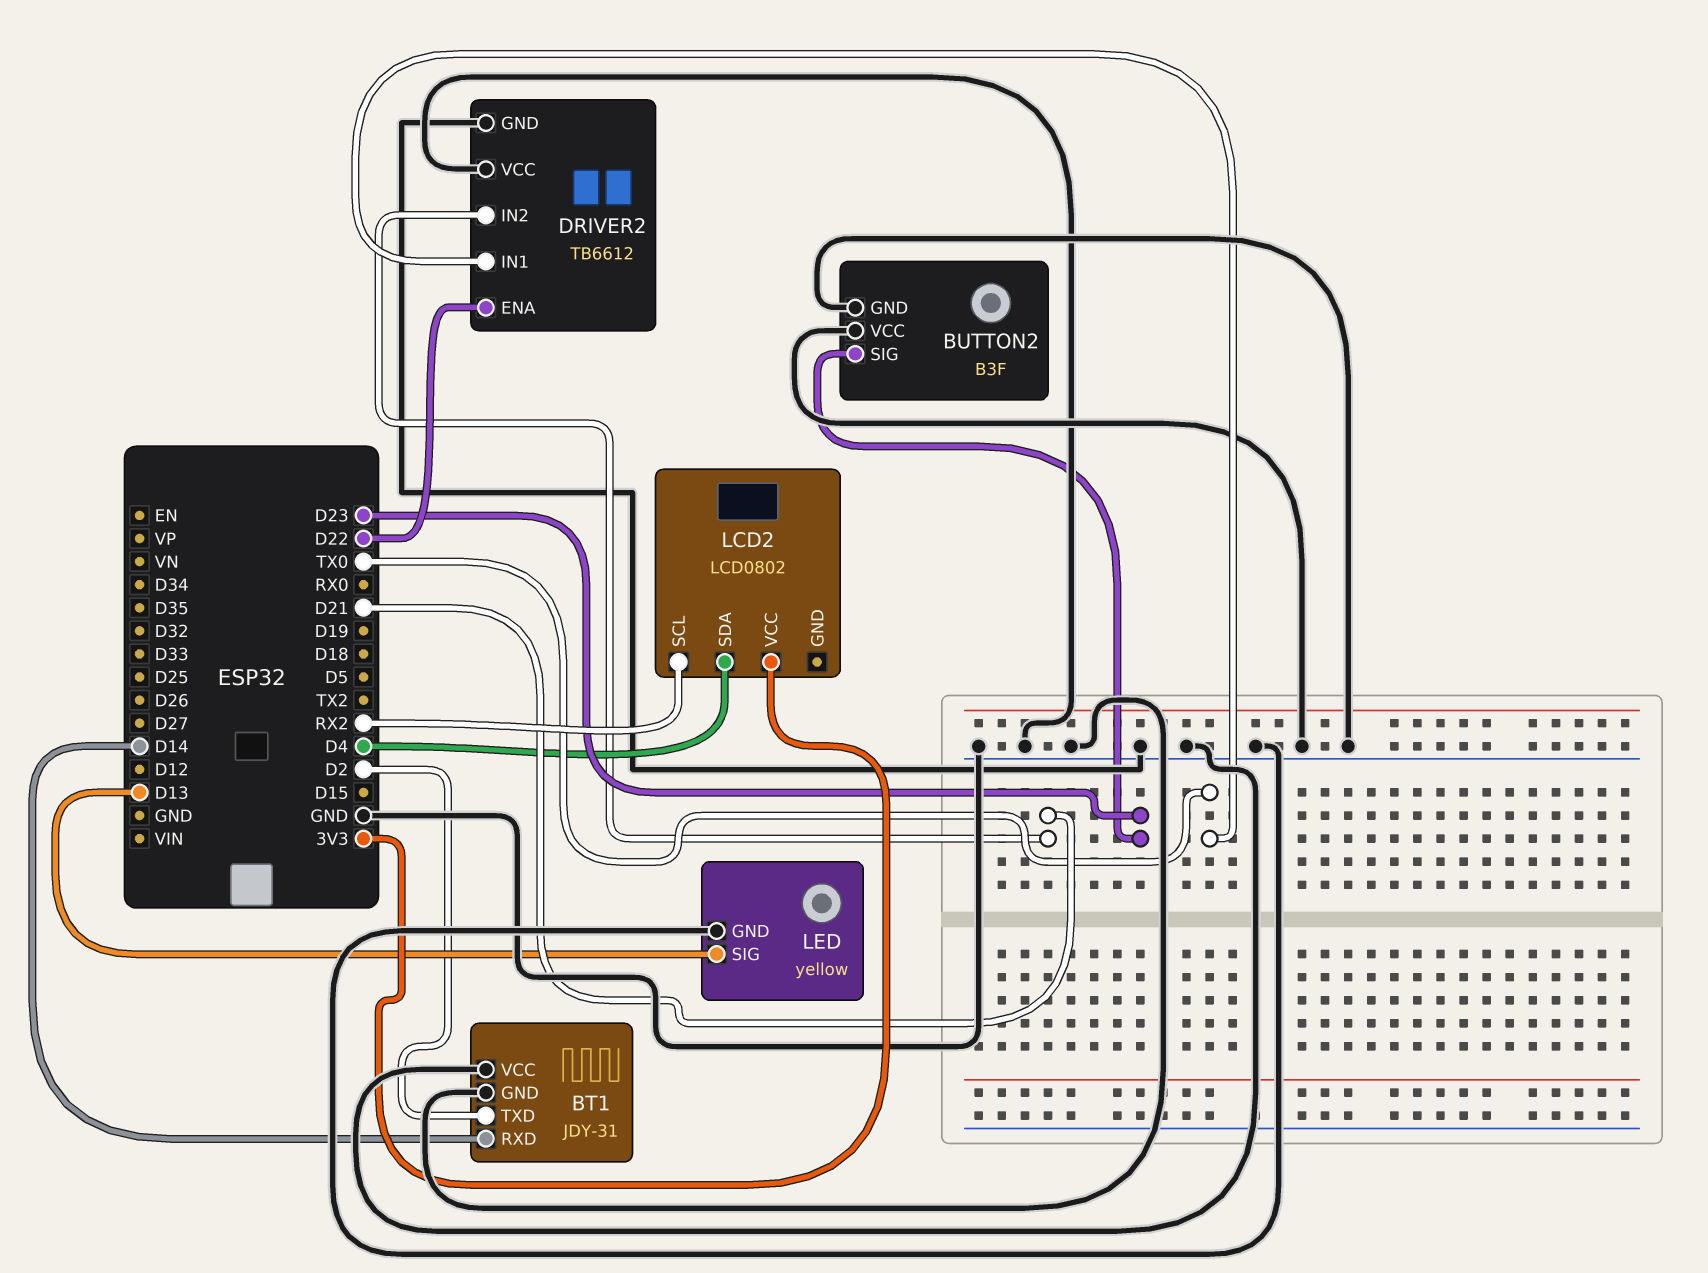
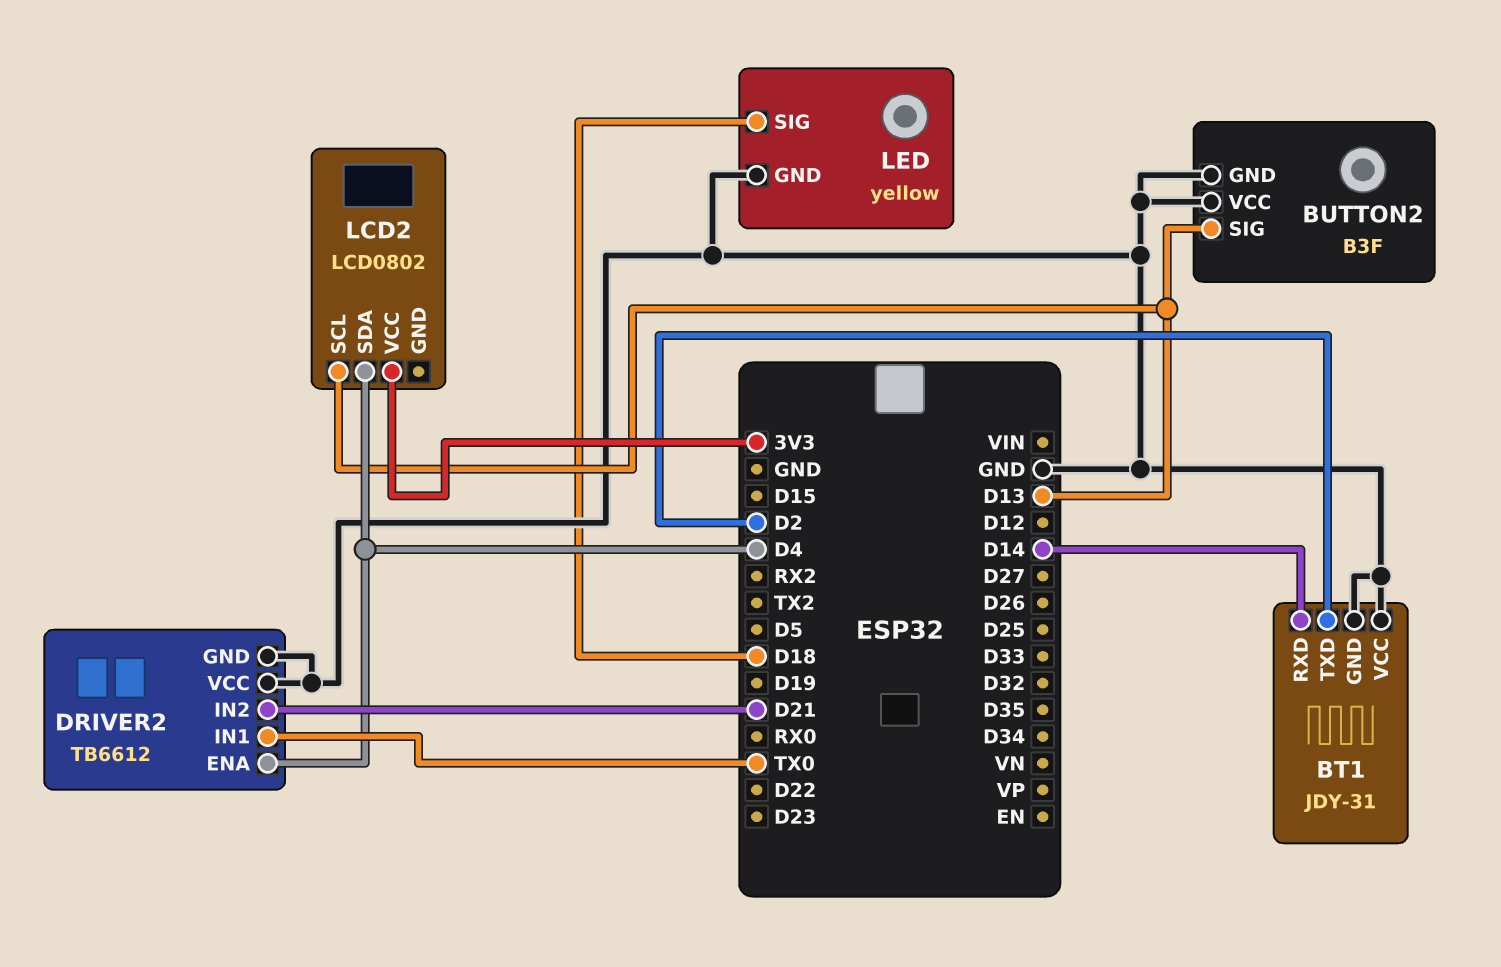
BUTTON2 pin SIG: D23 -> D13
DRIVER2 pin ENA: D22 -> D4
LCD2 pin SCL: RX2 -> D13
LED pin SIG: D13 -> D18

